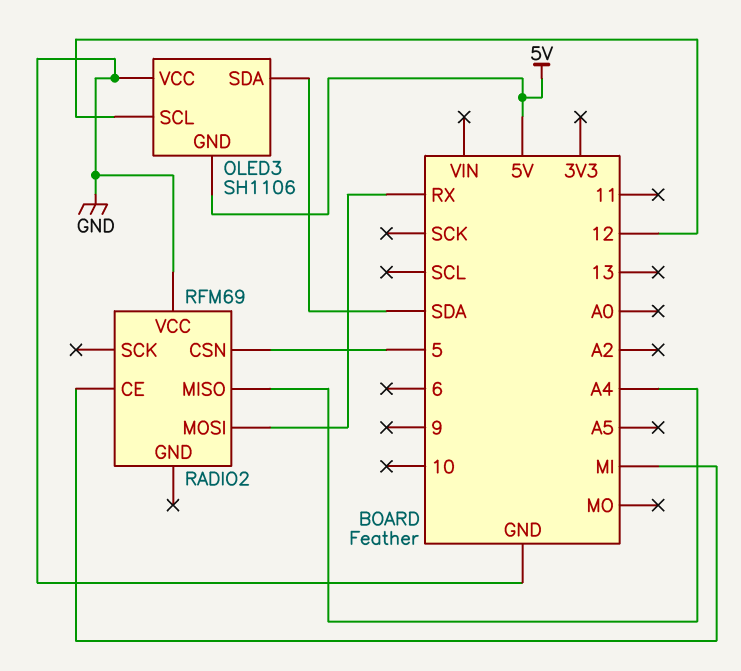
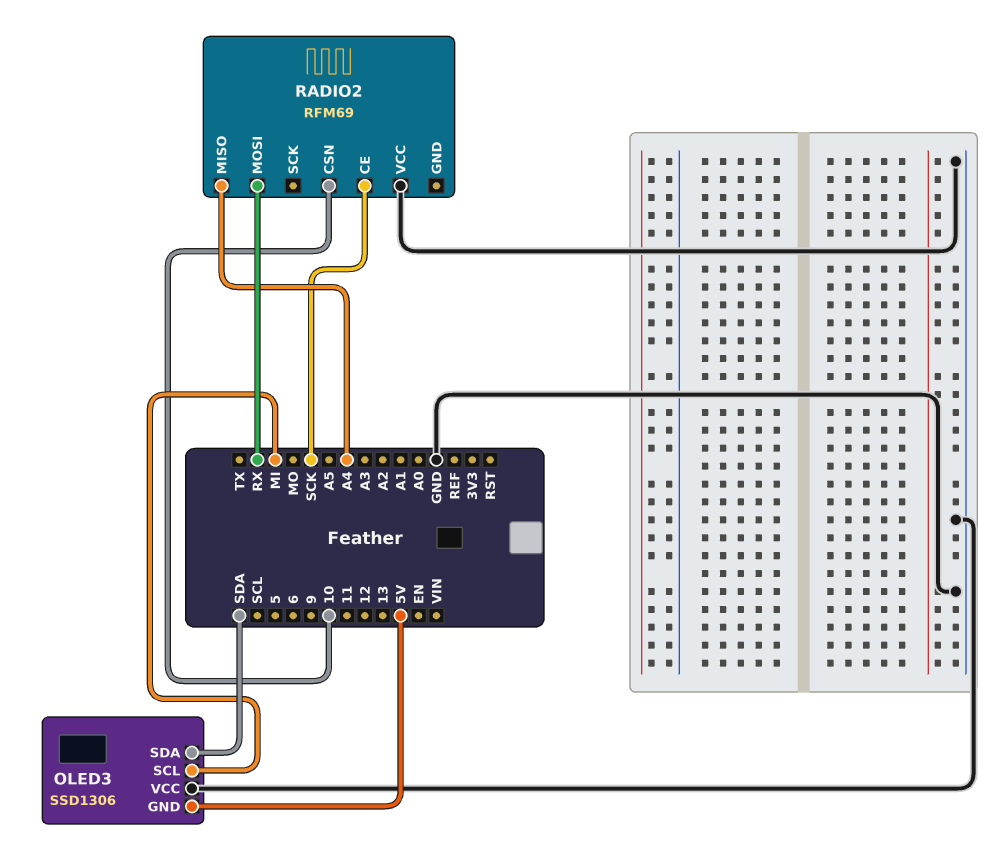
OLED3: SH1106 -> SSD1306
OLED3 pin SCL: 12 -> MI
RADIO2 pin CE: MI -> SCK
RADIO2 pin CSN: 5 -> 10

